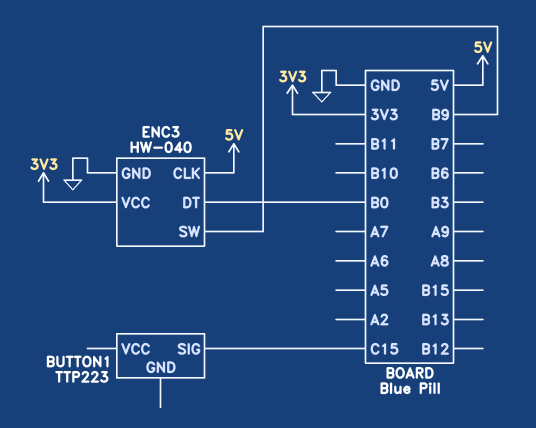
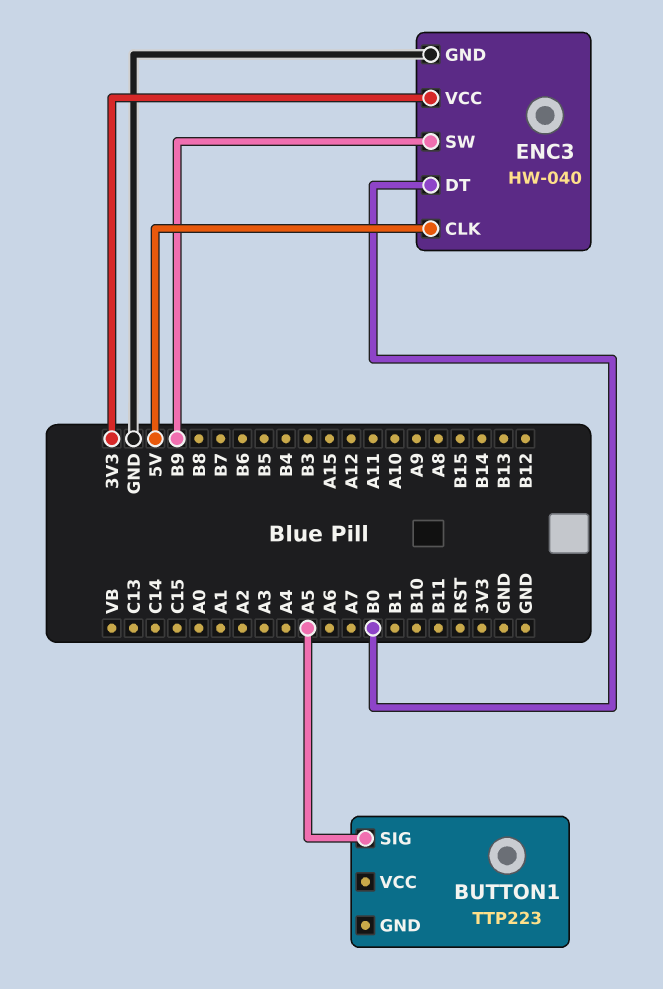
BUTTON1 pin SIG: C15 -> A5

